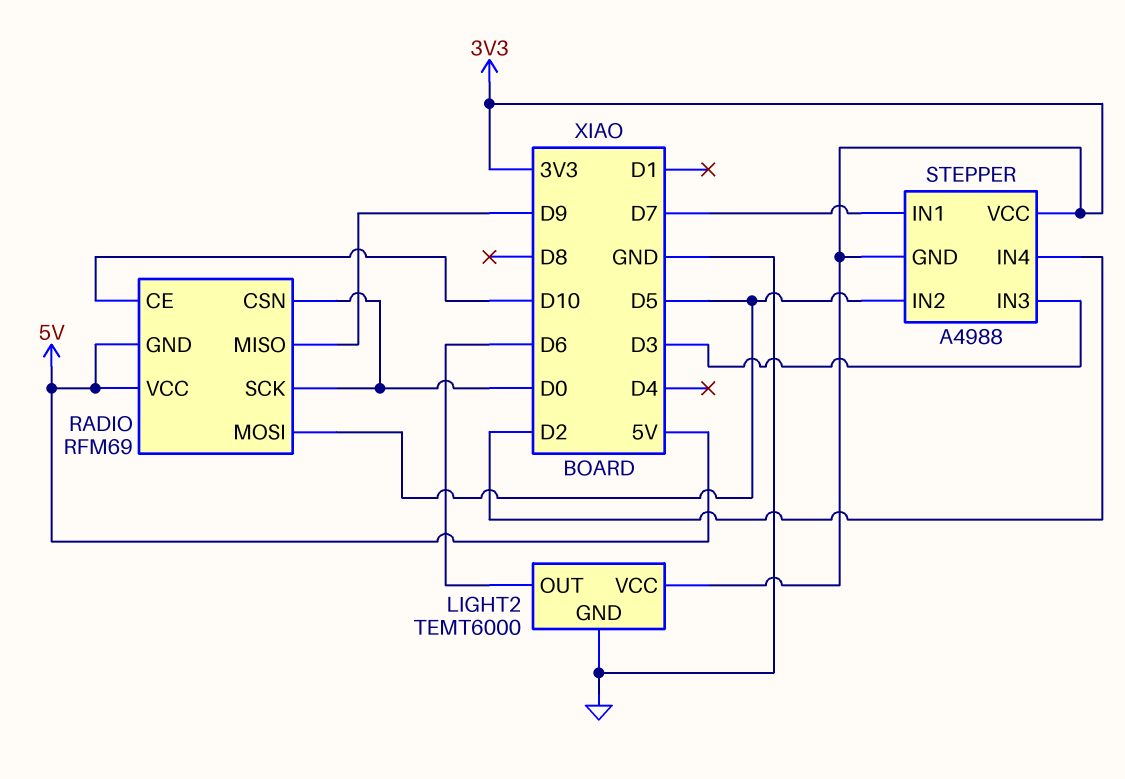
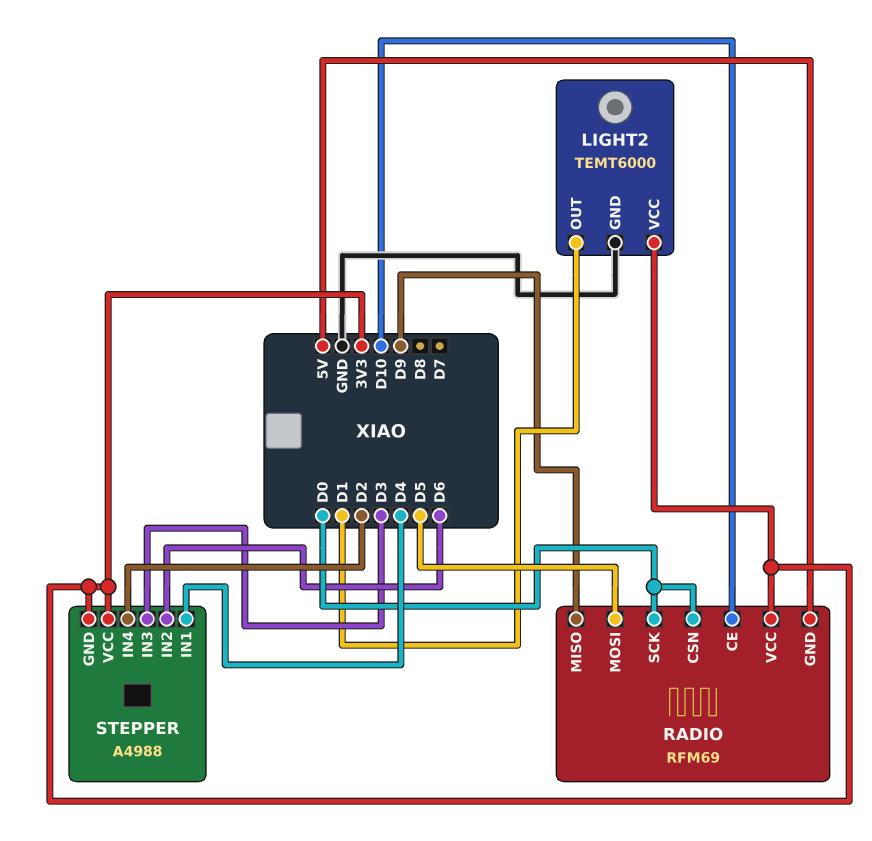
LIGHT2 pin OUT: D6 -> D1
RADIO pin VCC: 5V -> 3V3
STEPPER pin IN1: D7 -> D4
STEPPER pin IN2: D5 -> D6

